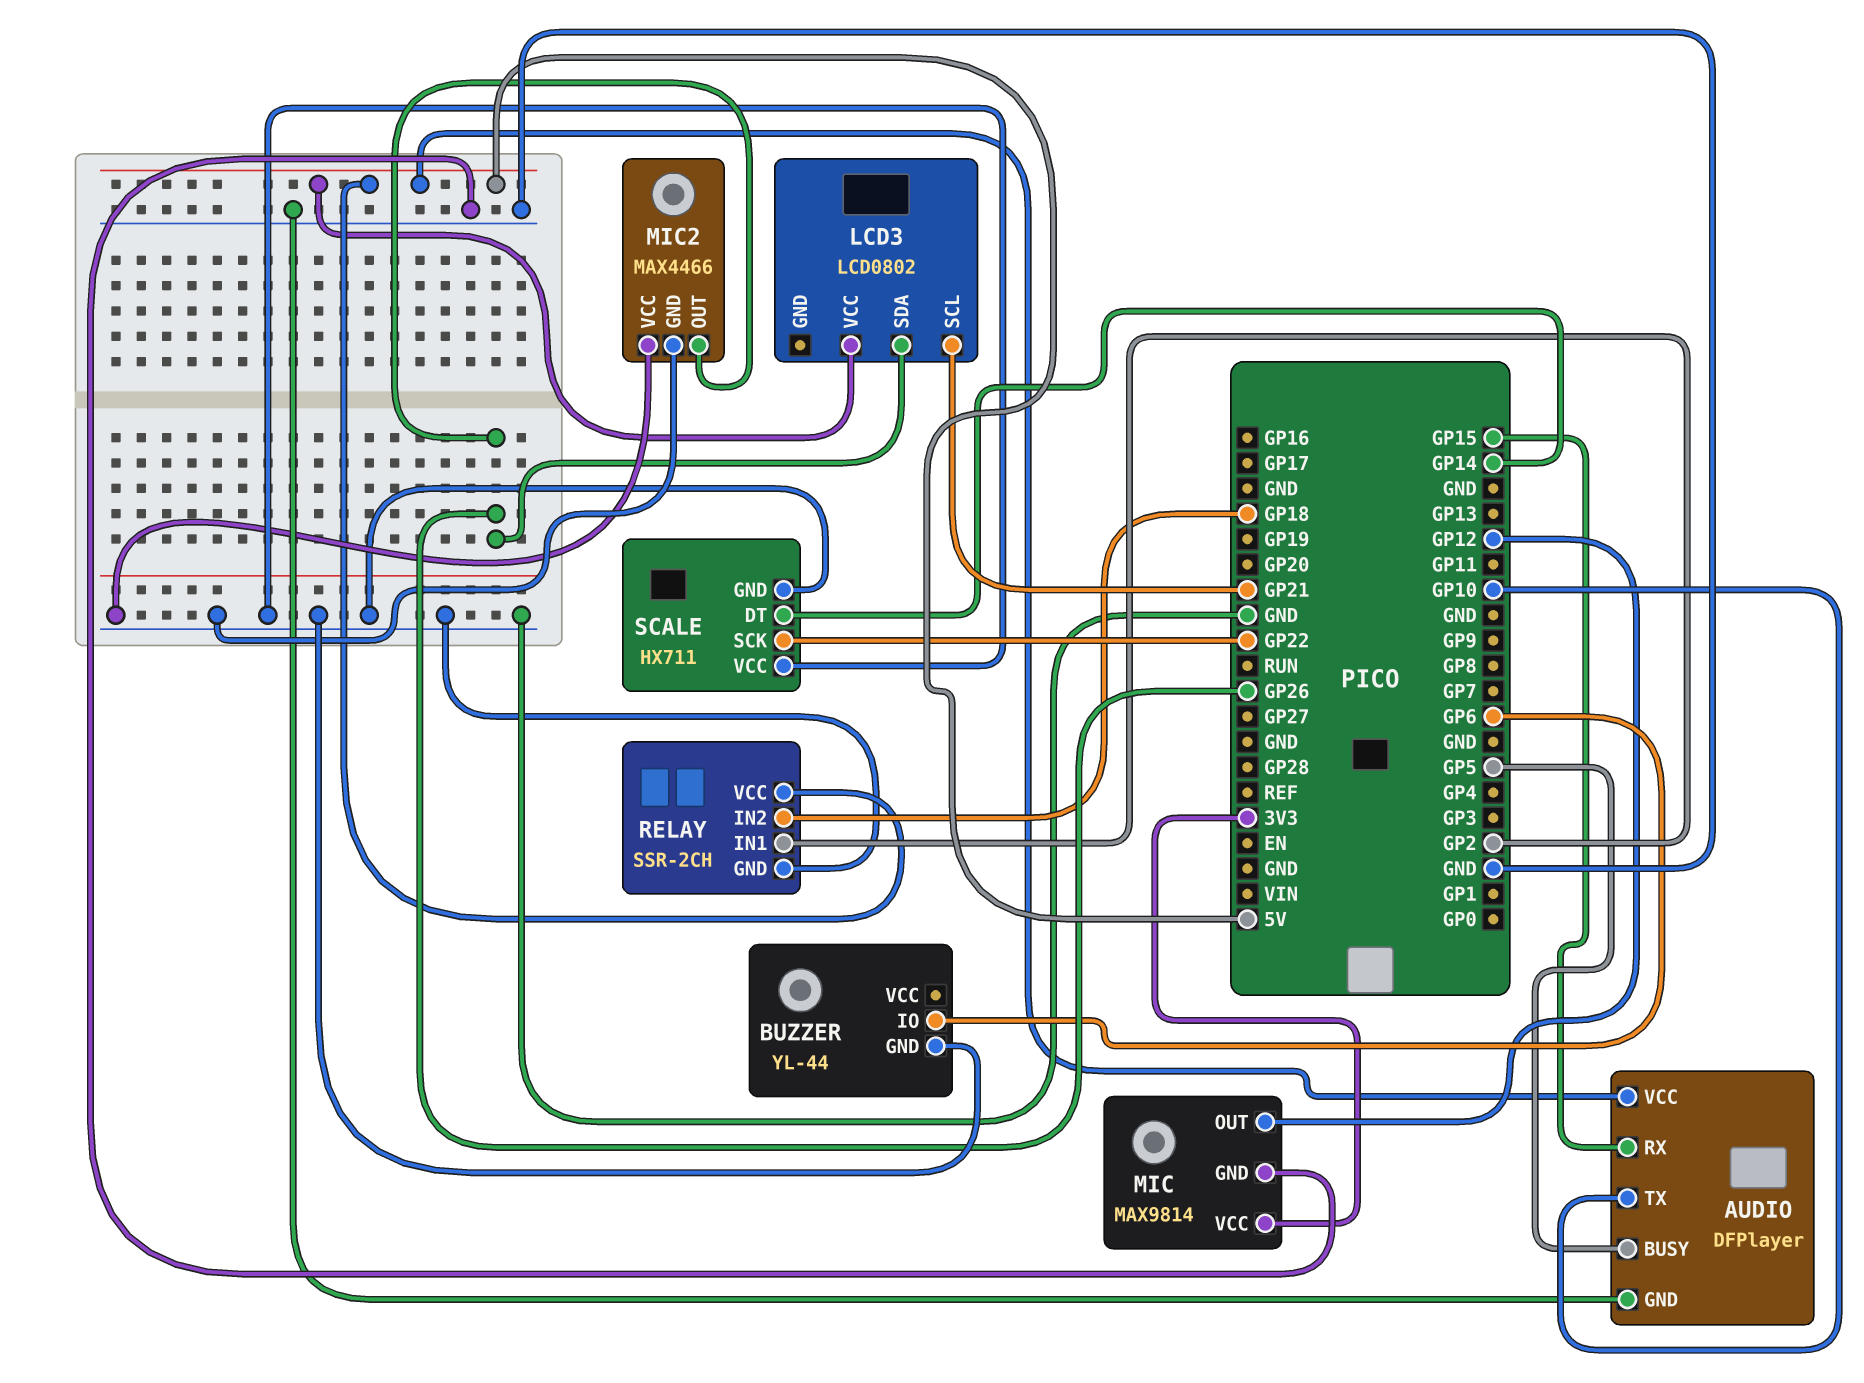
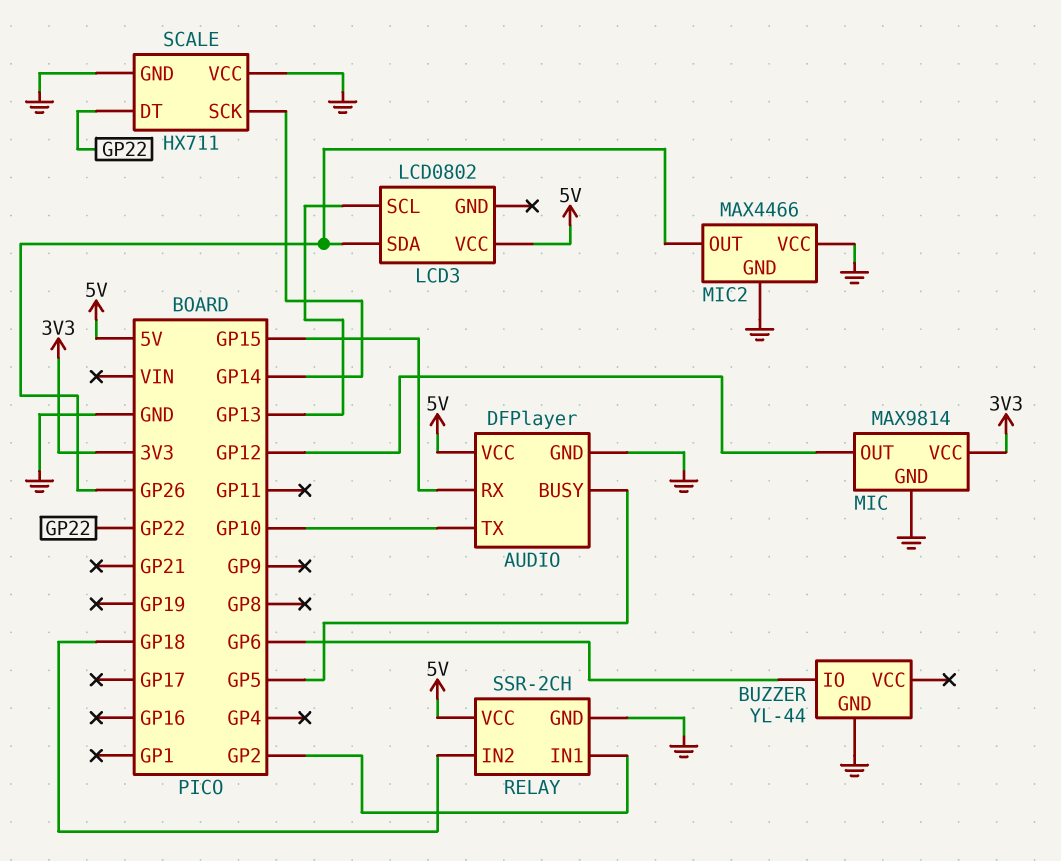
LCD3 pin SCL: GP21 -> GP13
SCALE pin DT: GP14 -> GP22
SCALE pin SCK: GP22 -> GP14

